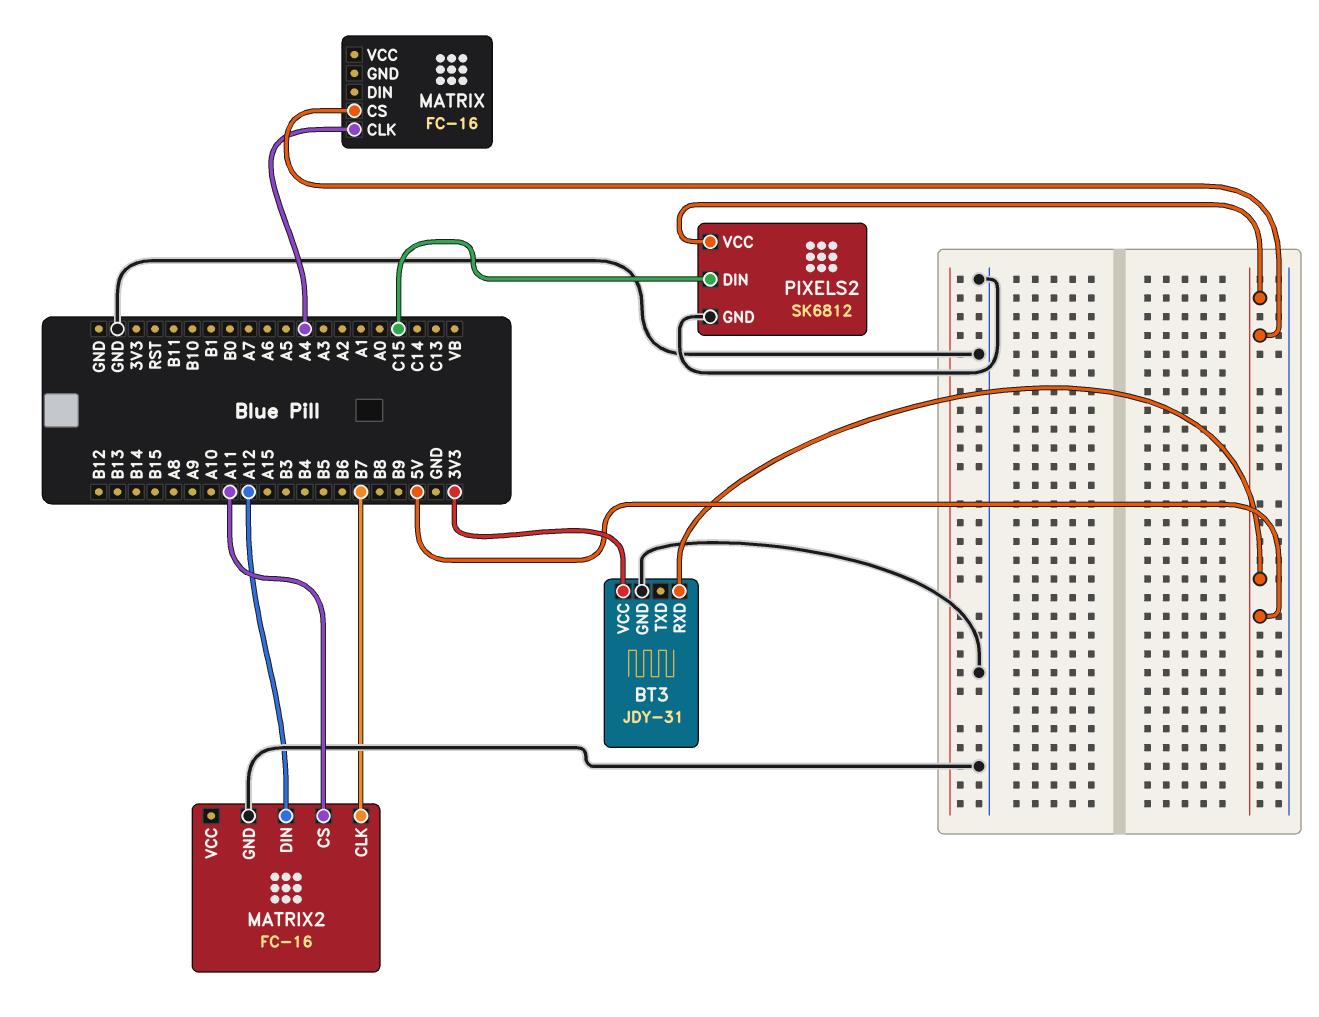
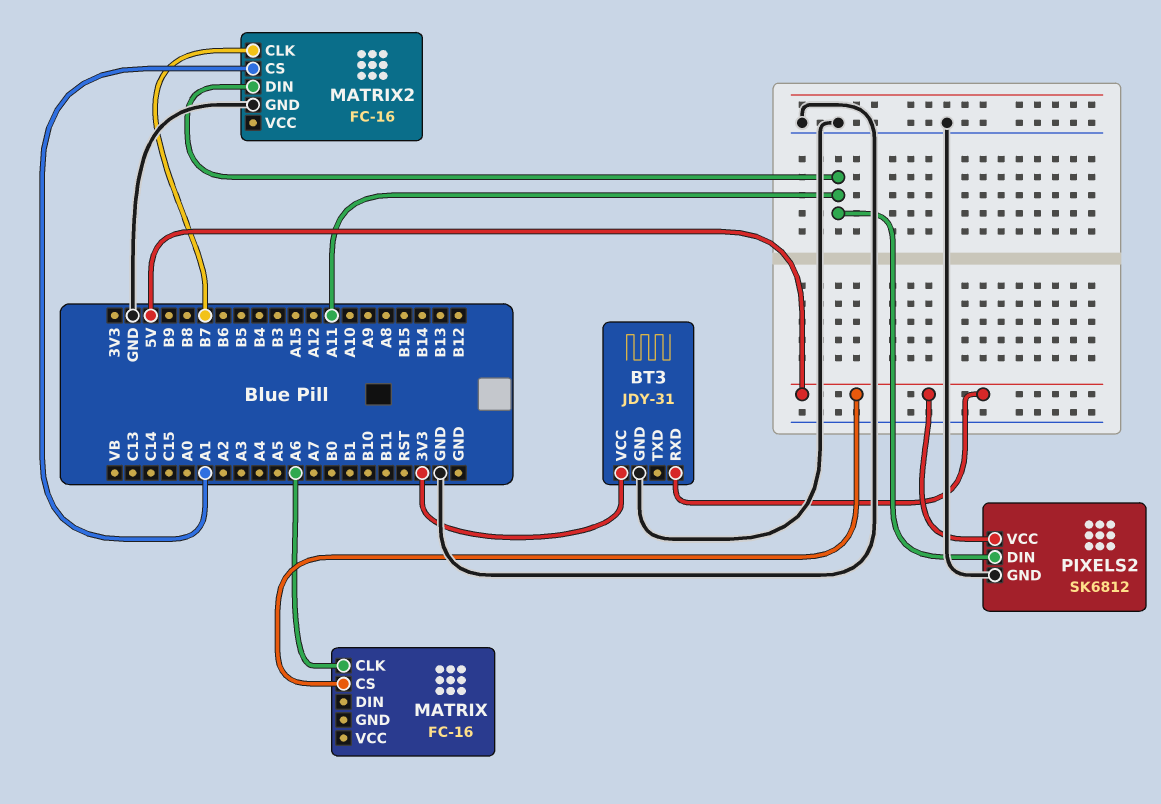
MATRIX pin CLK: A4 -> A6
MATRIX2 pin CS: A11 -> A1
MATRIX2 pin DIN: A12 -> A11
PIXELS2 pin DIN: C15 -> A11

